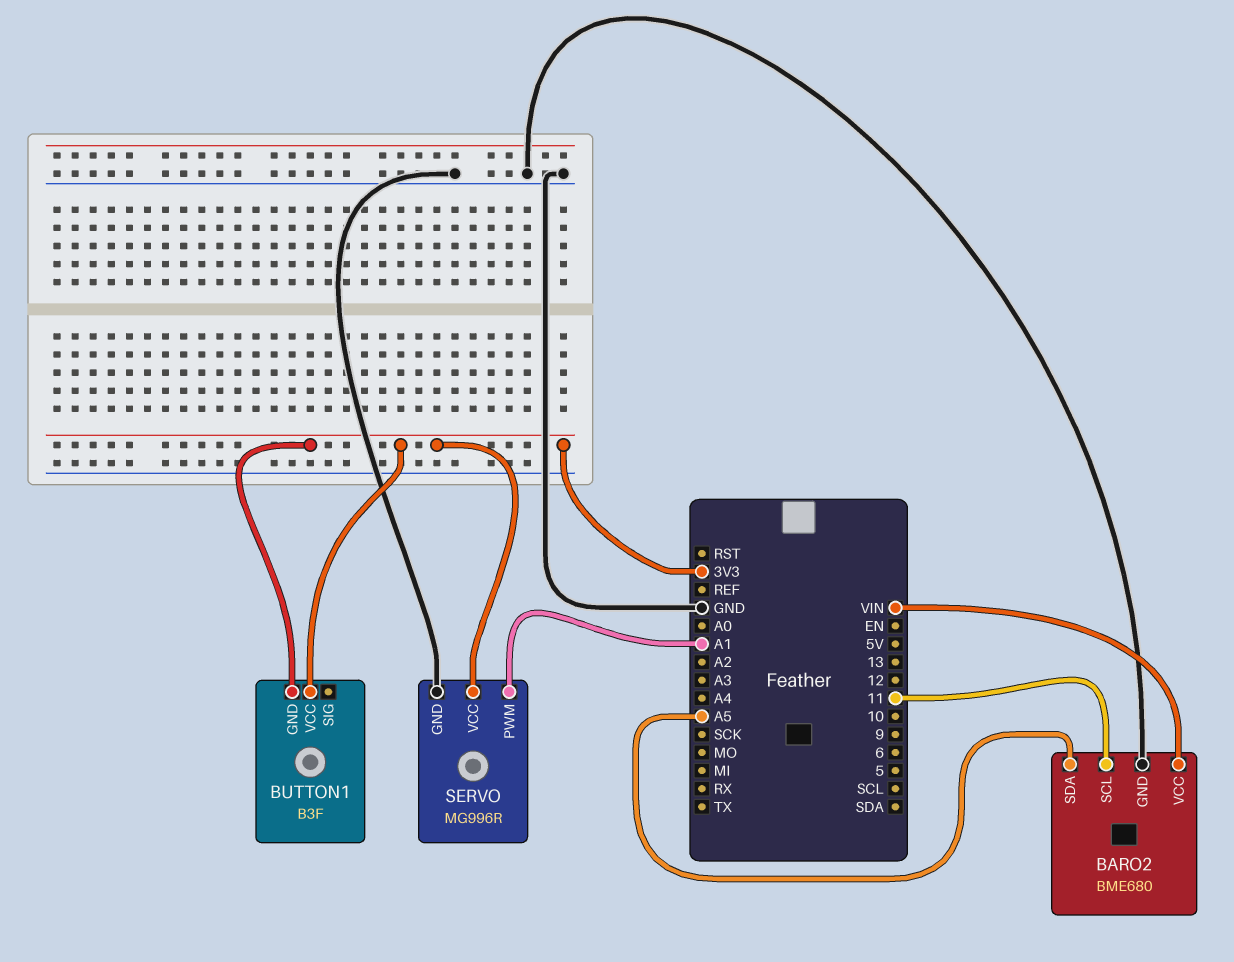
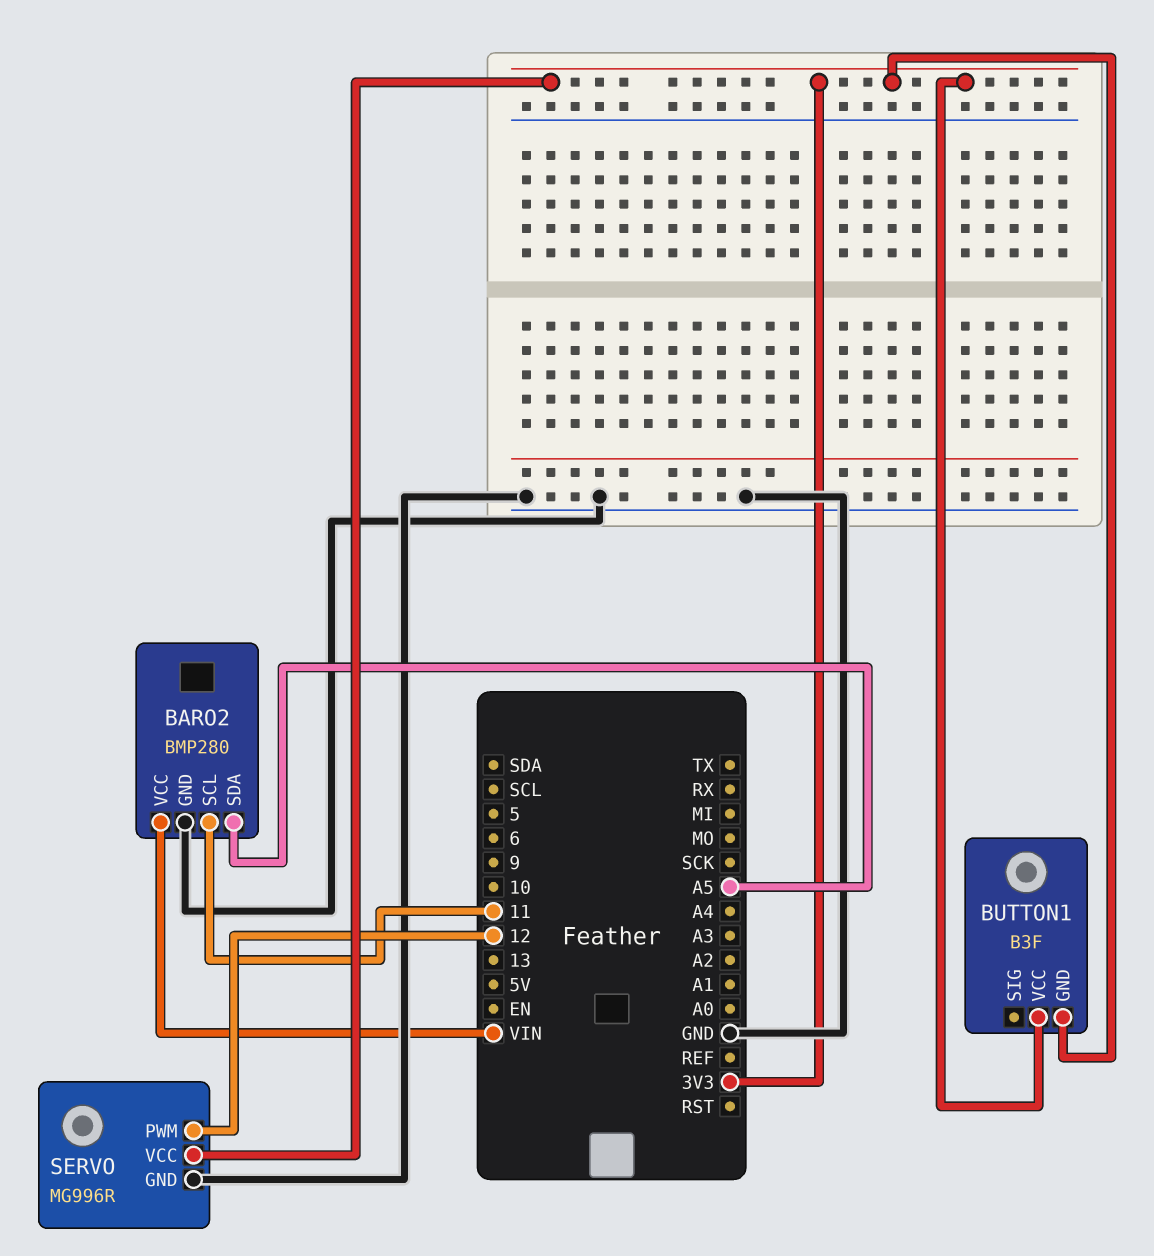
BARO2: BME680 -> BMP280
SERVO pin PWM: A1 -> 12

